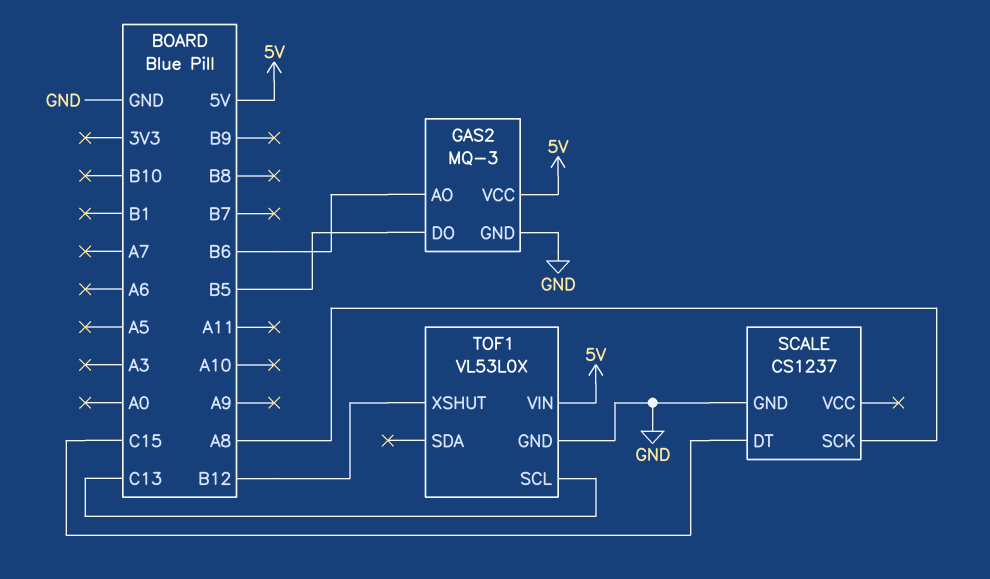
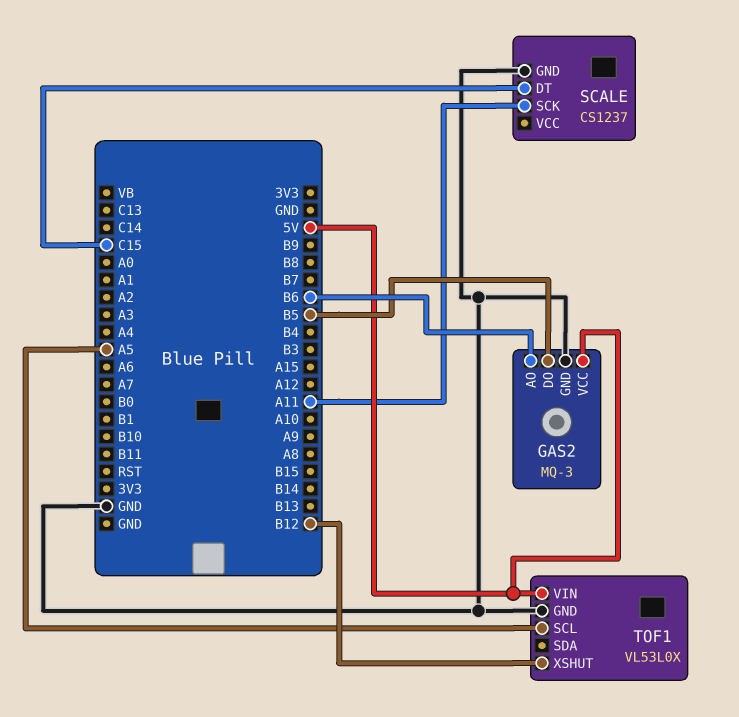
SCALE pin SCK: A8 -> A11
TOF1 pin SCL: C13 -> A5

